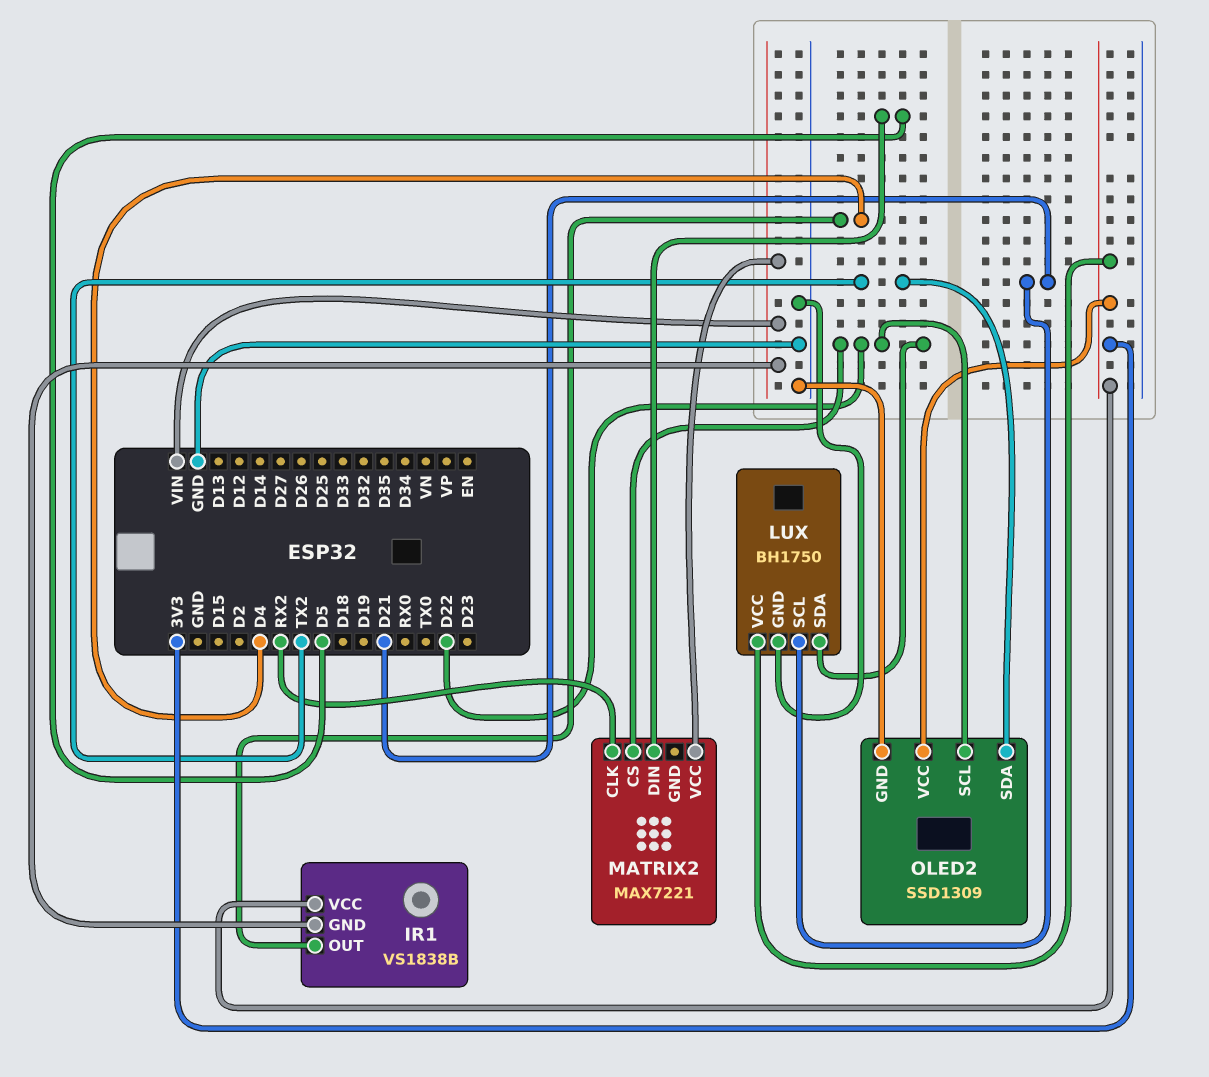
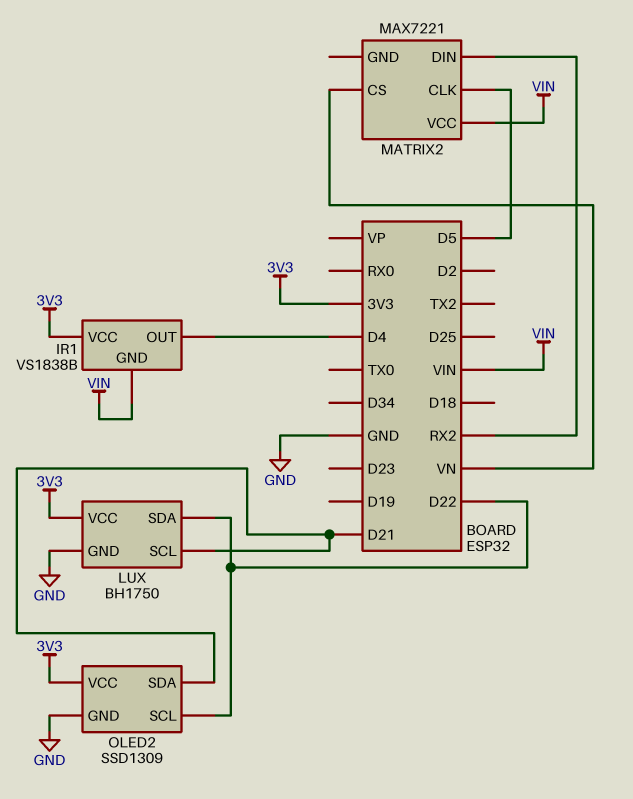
MATRIX2 pin CLK: RX2 -> D5
MATRIX2 pin CS: D22 -> VN
MATRIX2 pin DIN: D5 -> RX2
OLED2 pin SDA: TX2 -> D21

